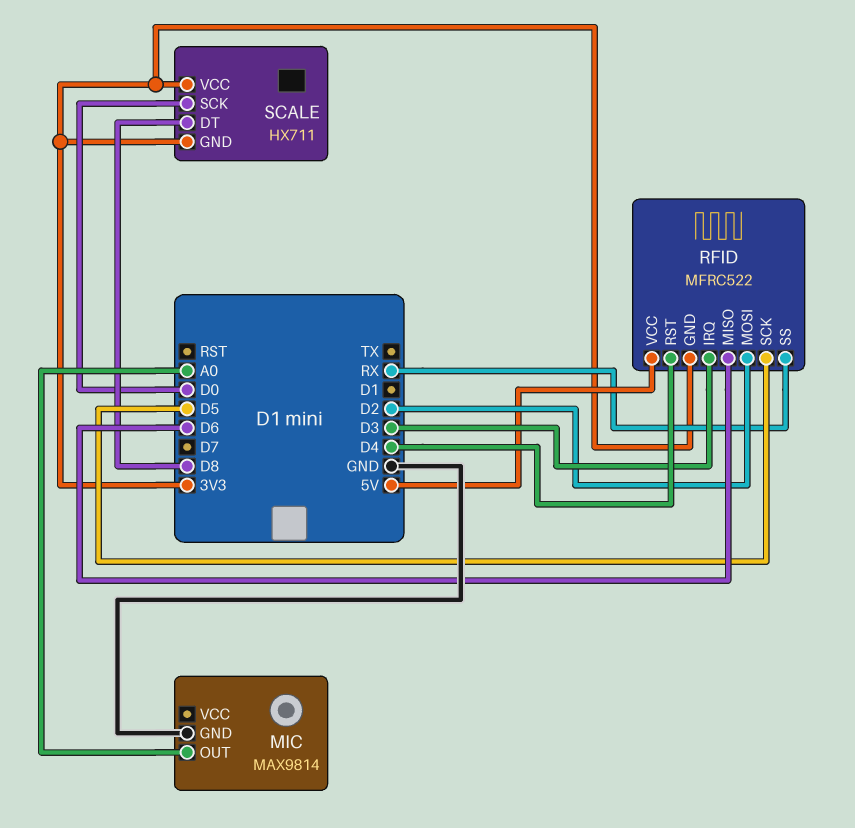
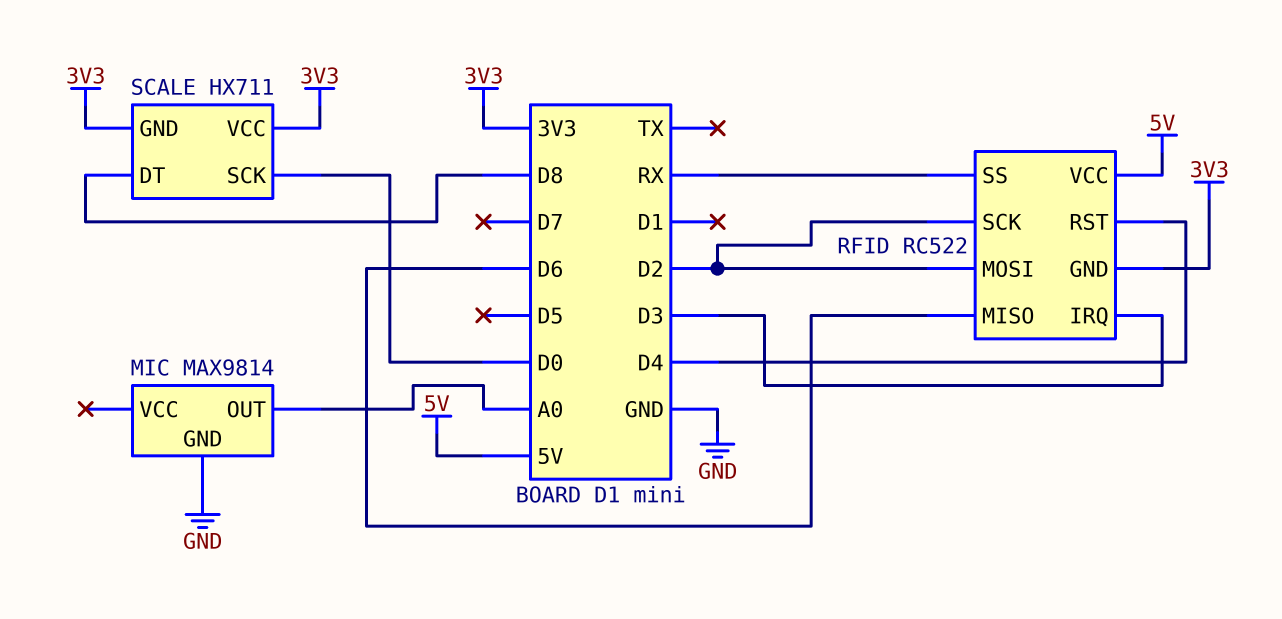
RFID: MFRC522 -> RC522
RFID pin SCK: D5 -> D2

